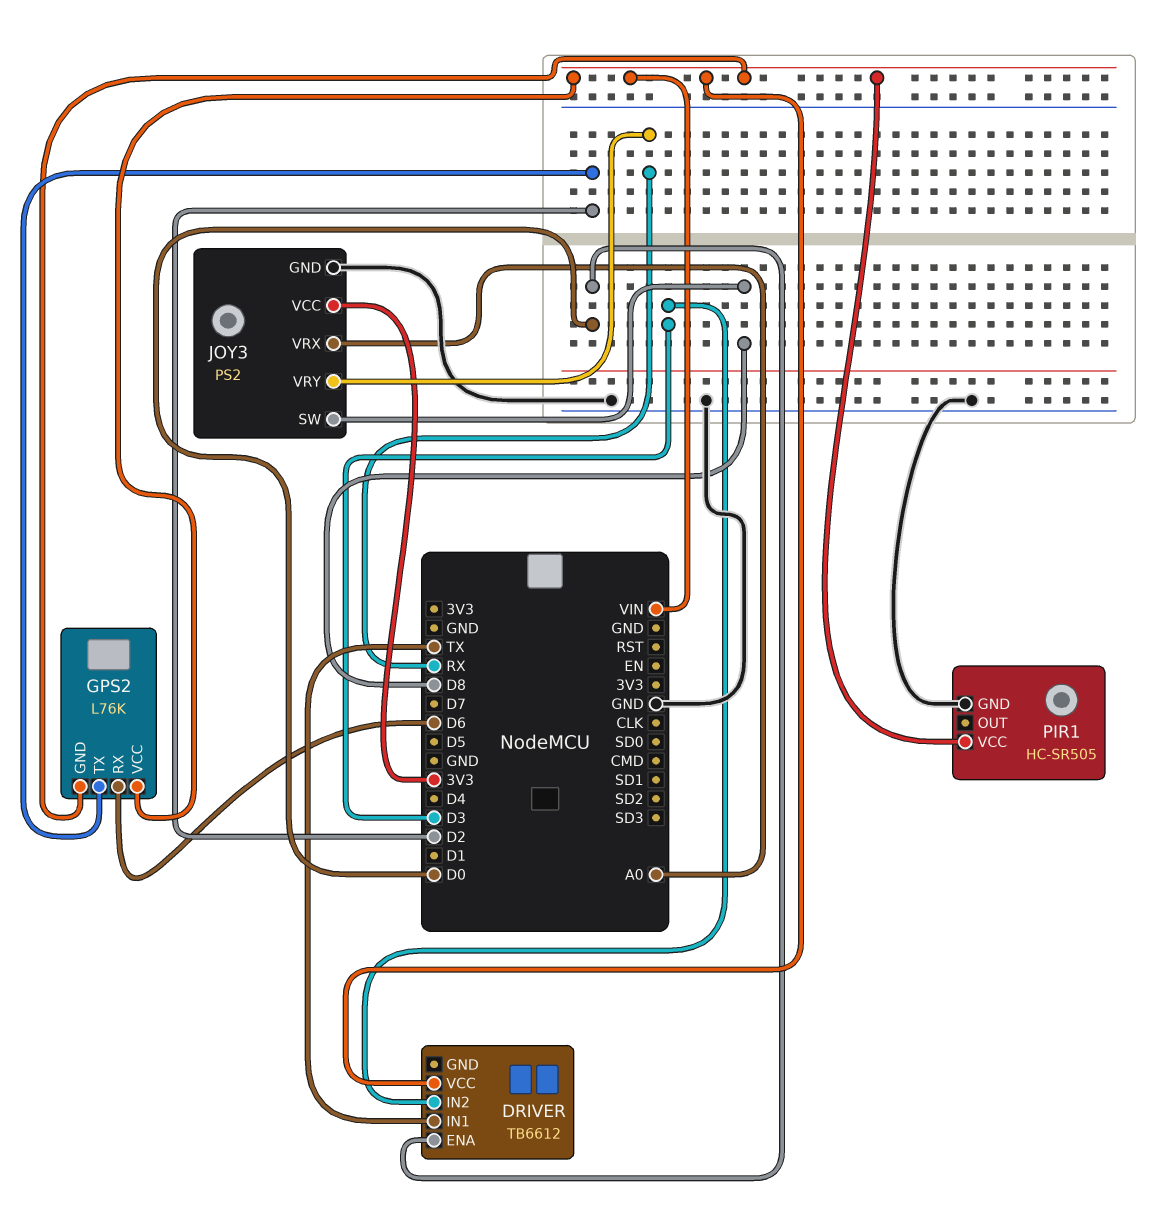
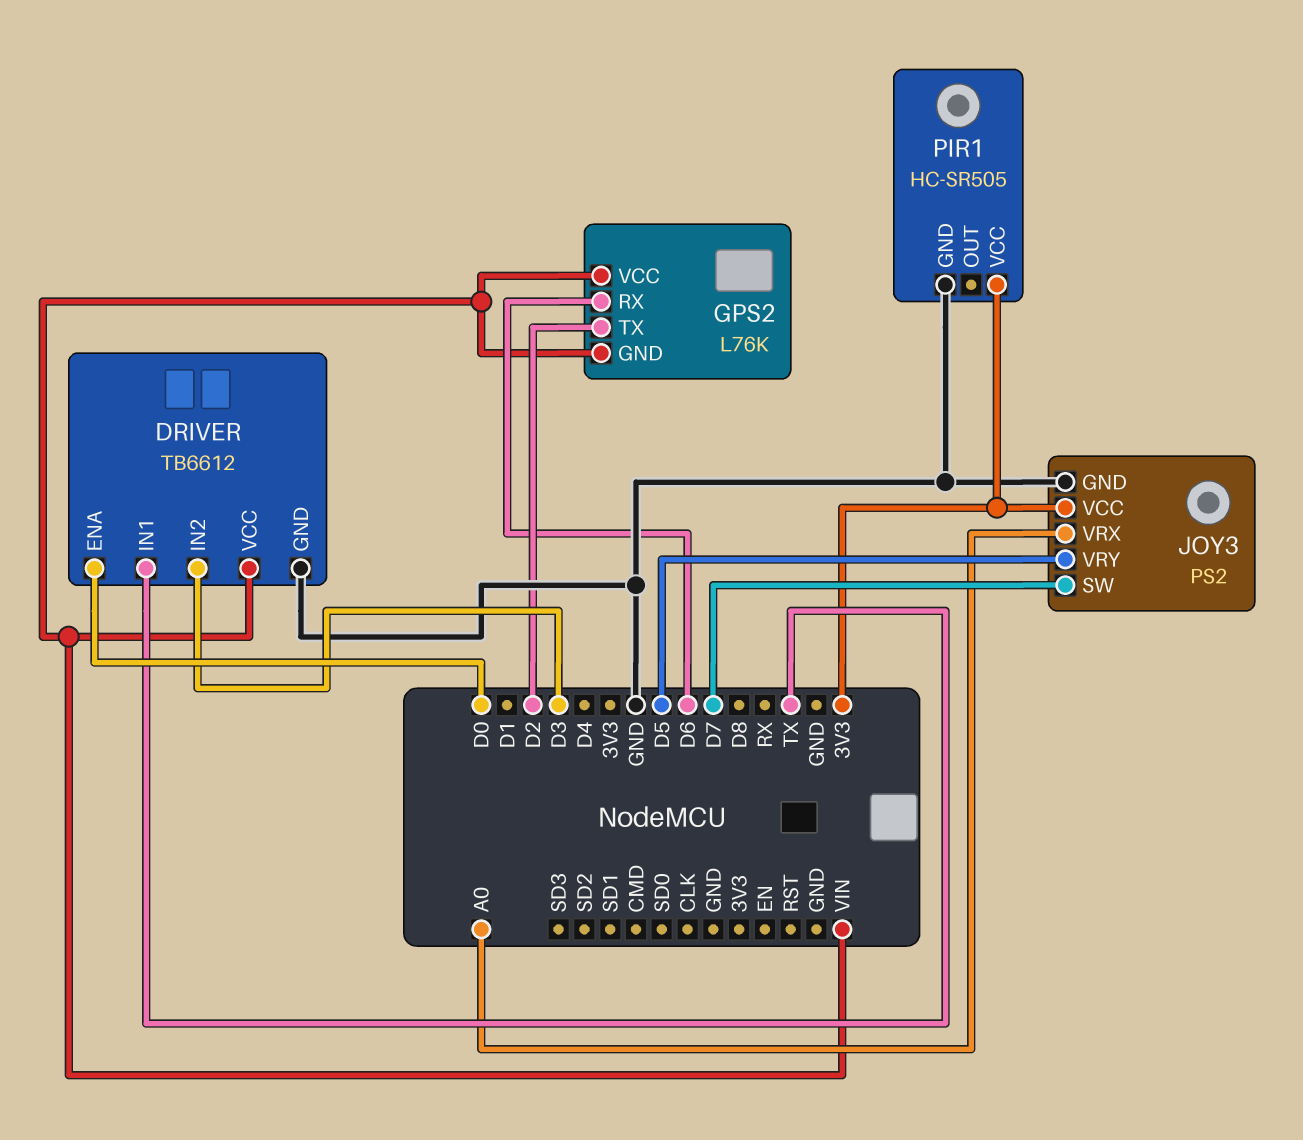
DRIVER pin GND: none -> GND
JOY3 pin SW: D8 -> D7
JOY3 pin VRY: RX -> D5
PIR1 pin VCC: VIN -> 3V3

